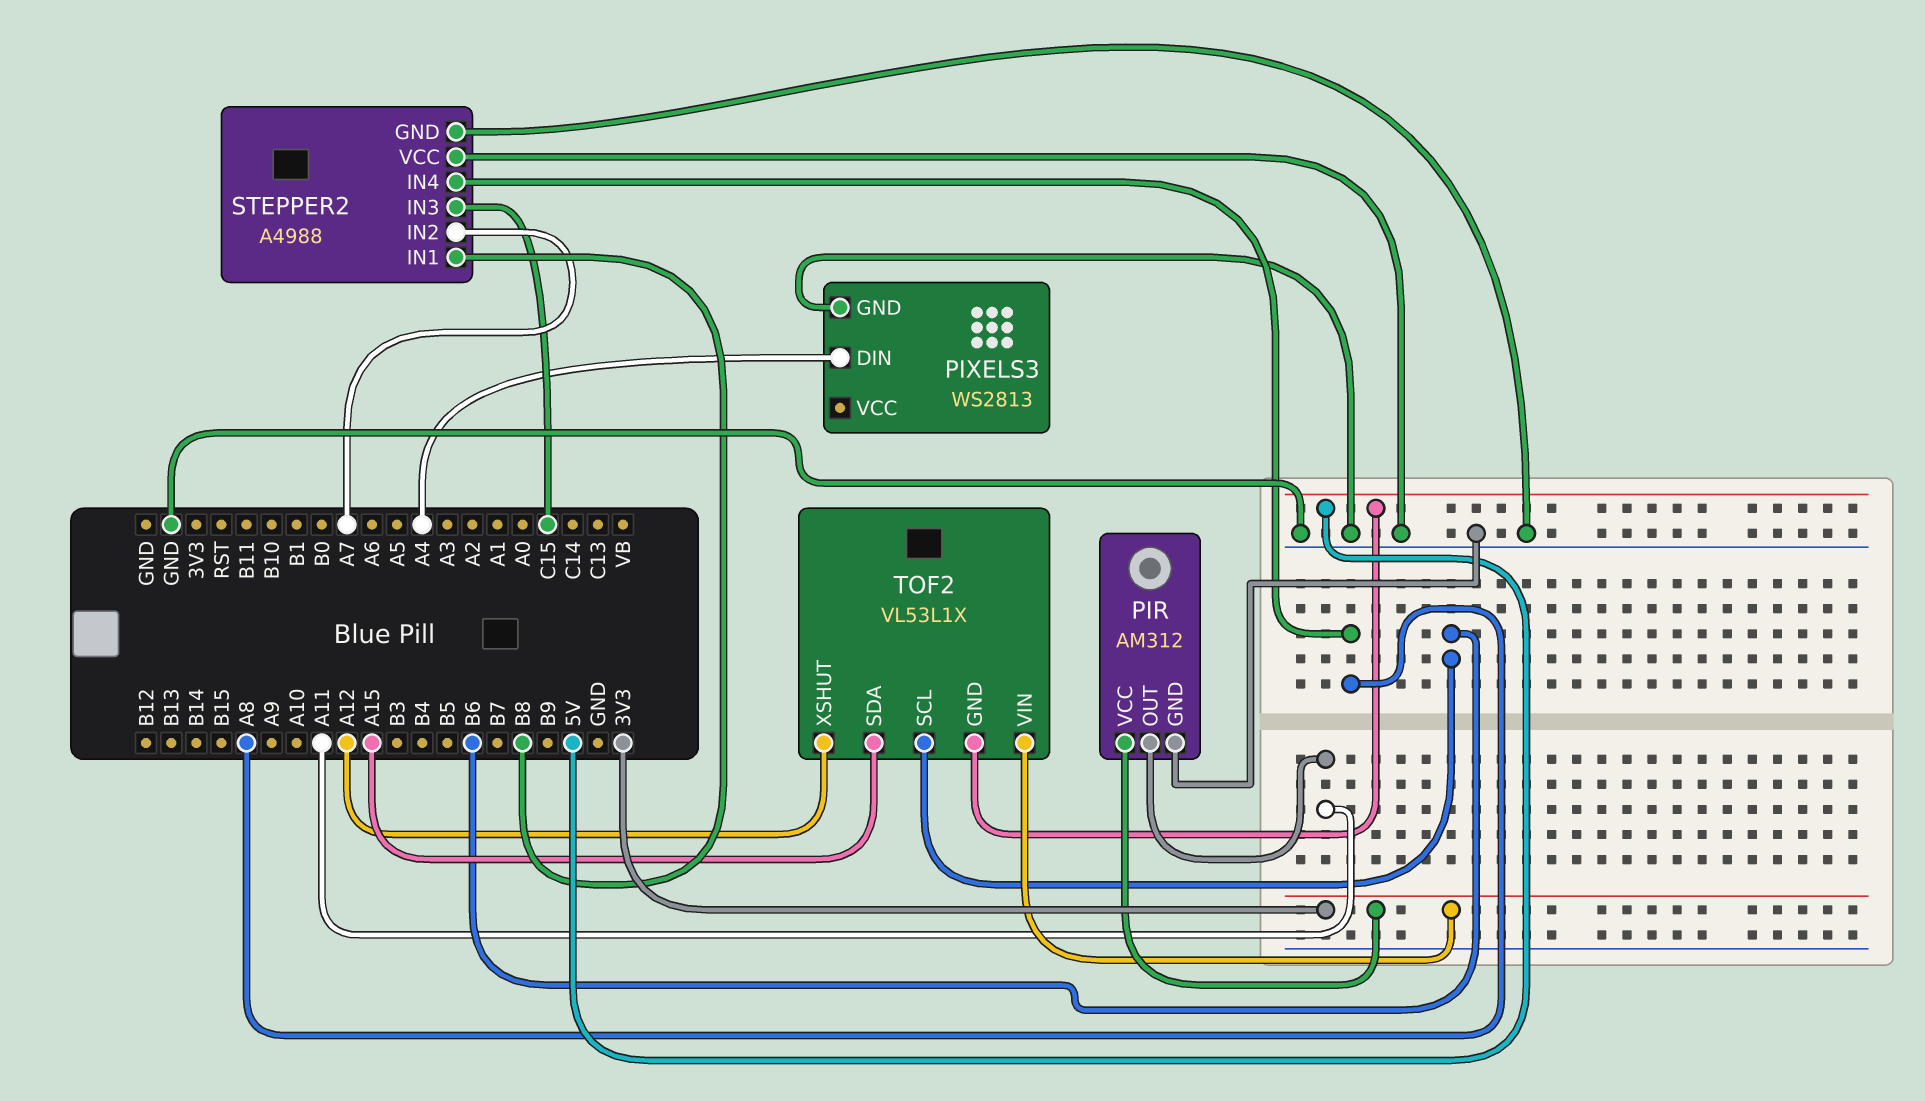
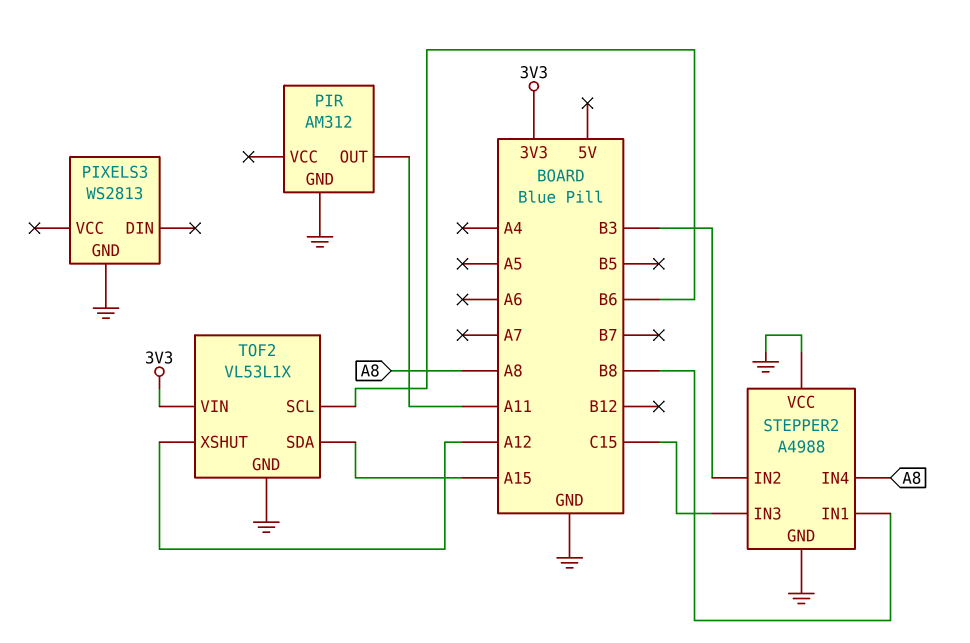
PIR pin VCC: 3V3 -> none
PIXELS3 pin DIN: A4 -> none
STEPPER2 pin IN2: A7 -> B3
TOF2 pin GND: 5V -> GND

